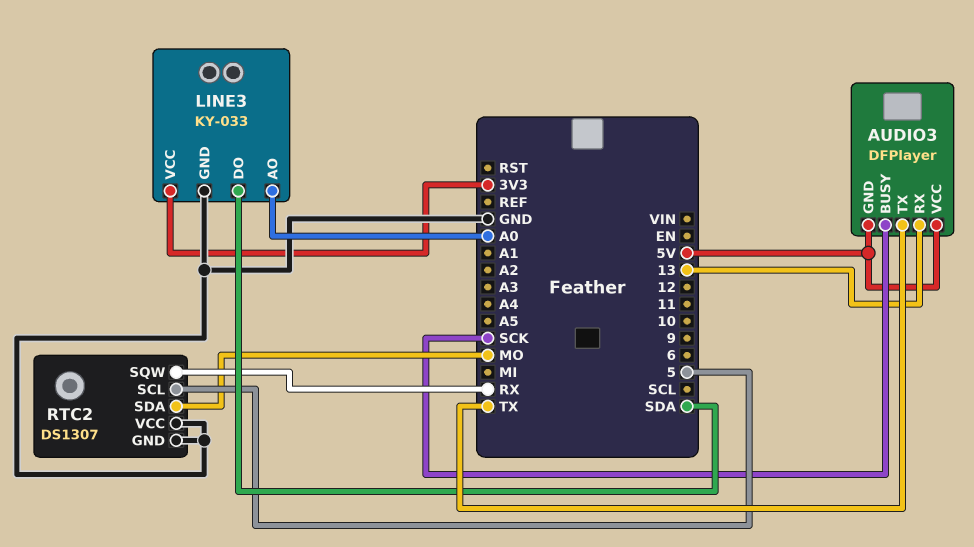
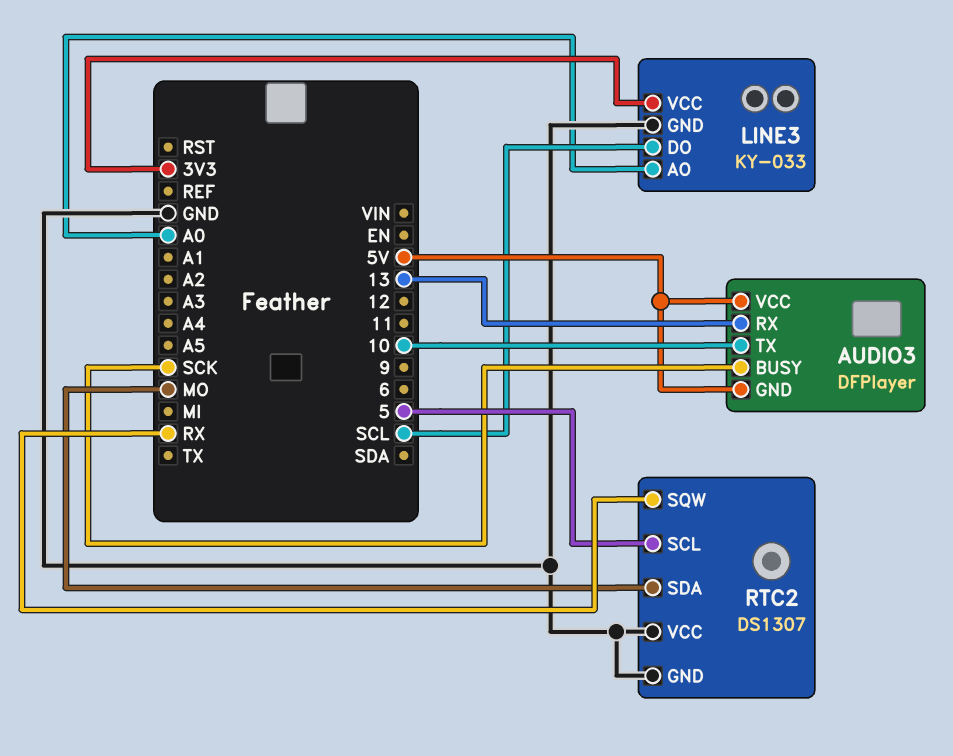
AUDIO3 pin TX: TX -> 10
LINE3 pin DO: SDA -> SCL

